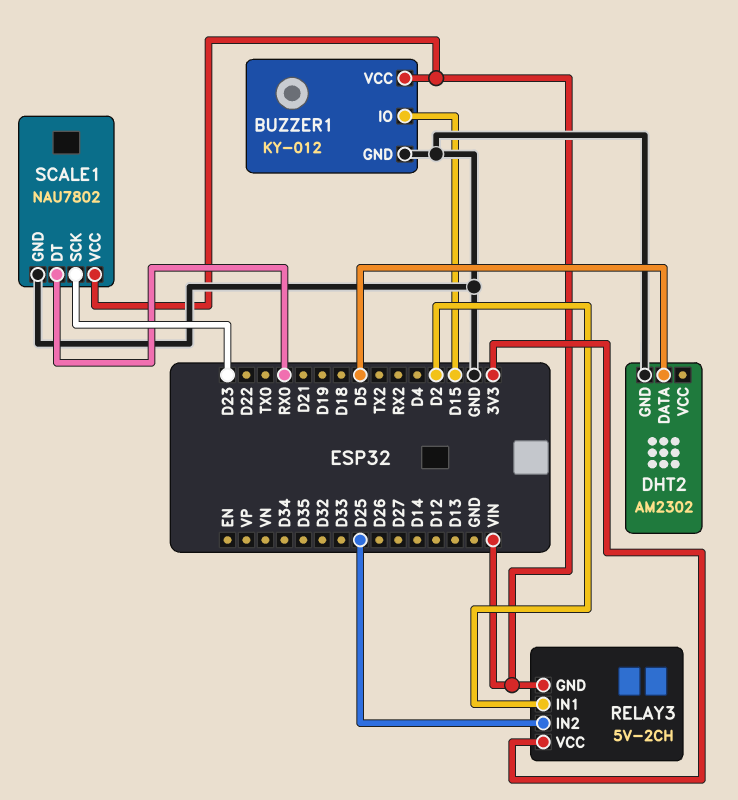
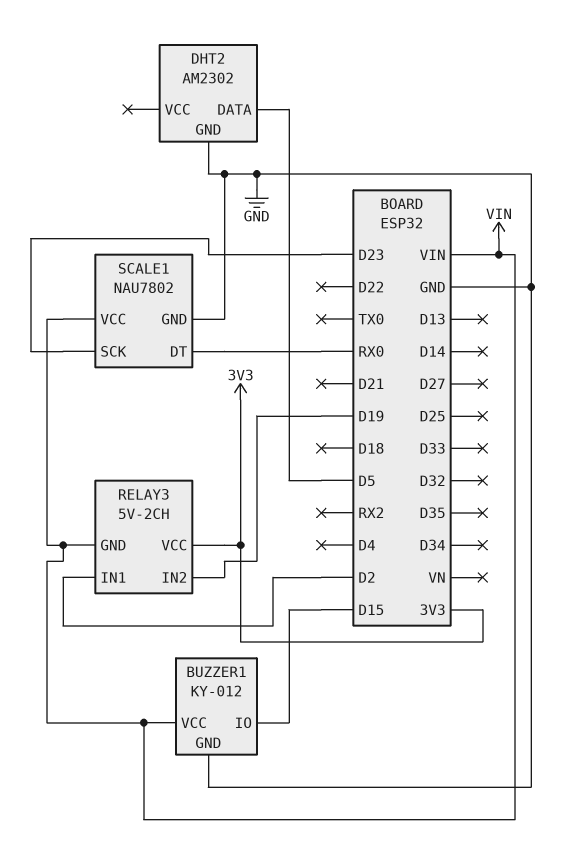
RELAY3 pin IN2: D25 -> D19

